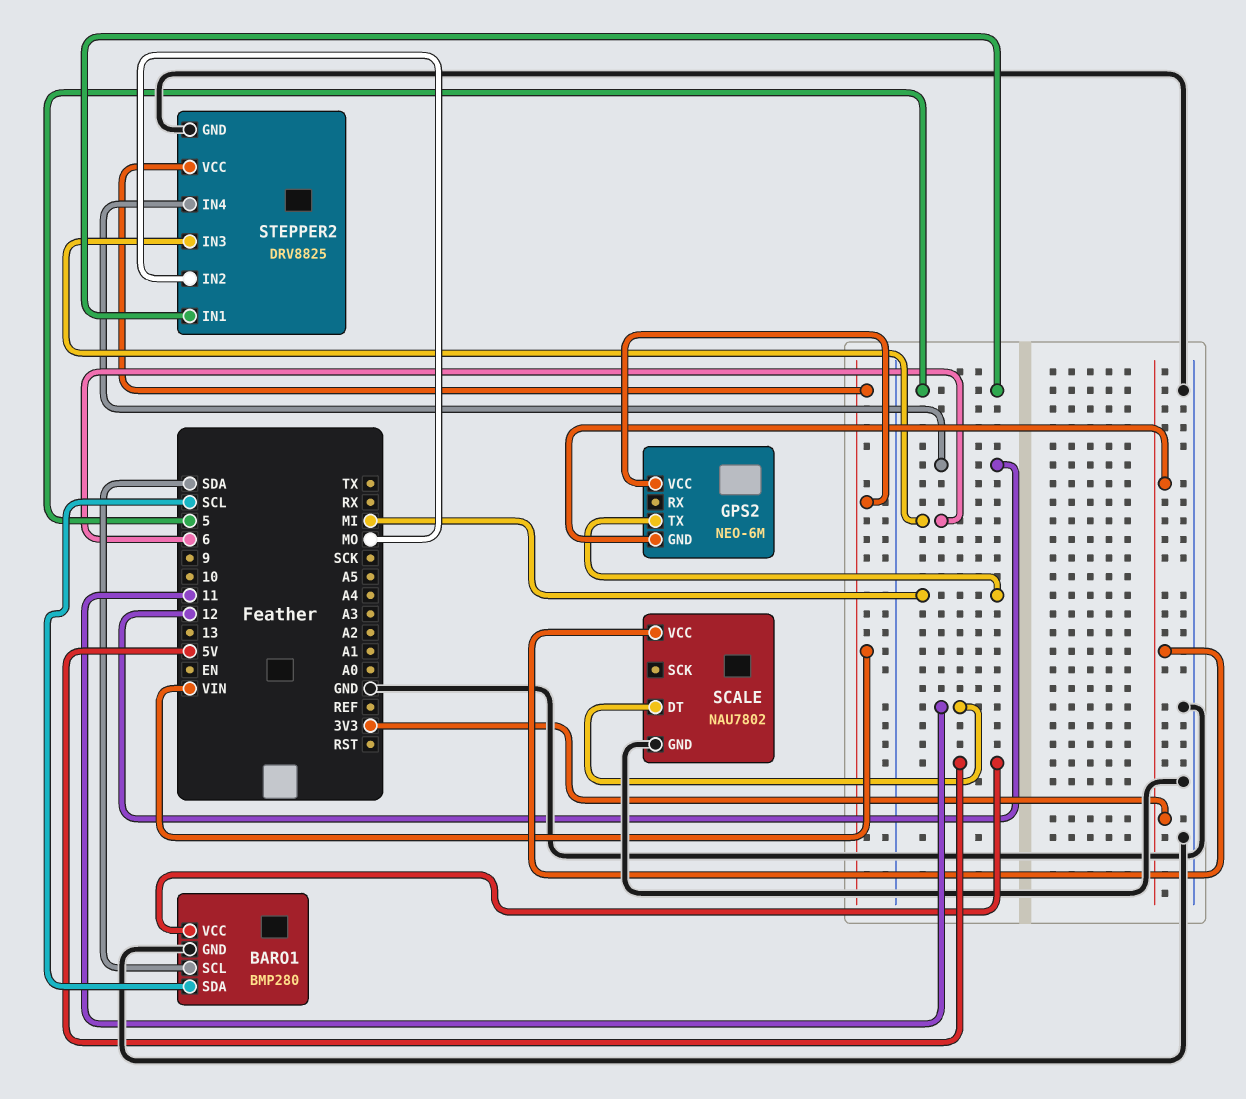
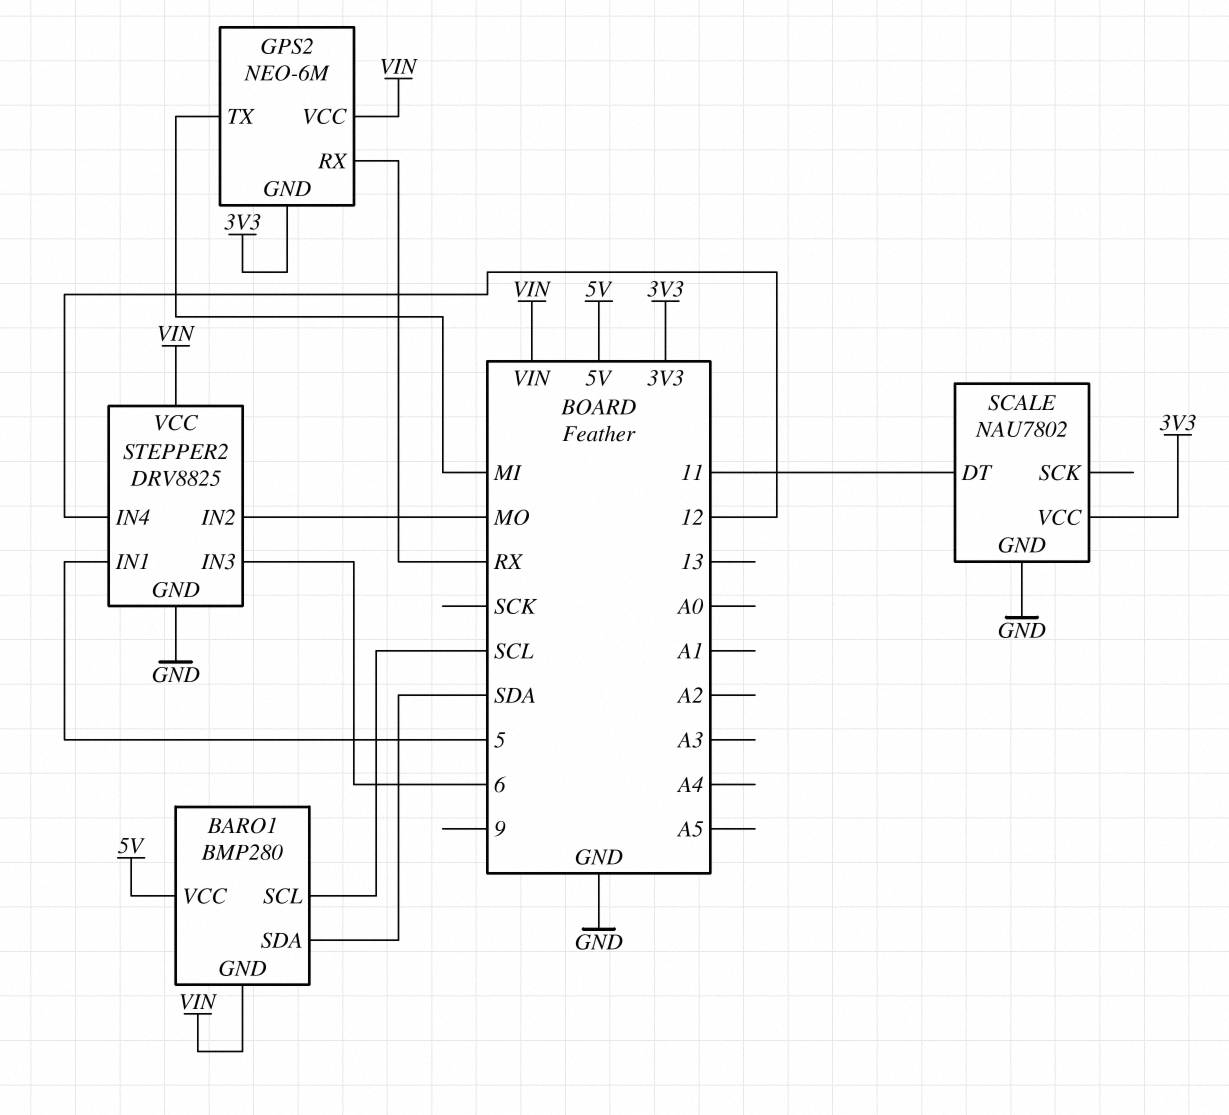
BARO1 pin GND: GND -> VIN
BARO1 pin SCL: SDA -> SCL
BARO1 pin SDA: SCL -> SDA
GPS2 pin RX: none -> RX

